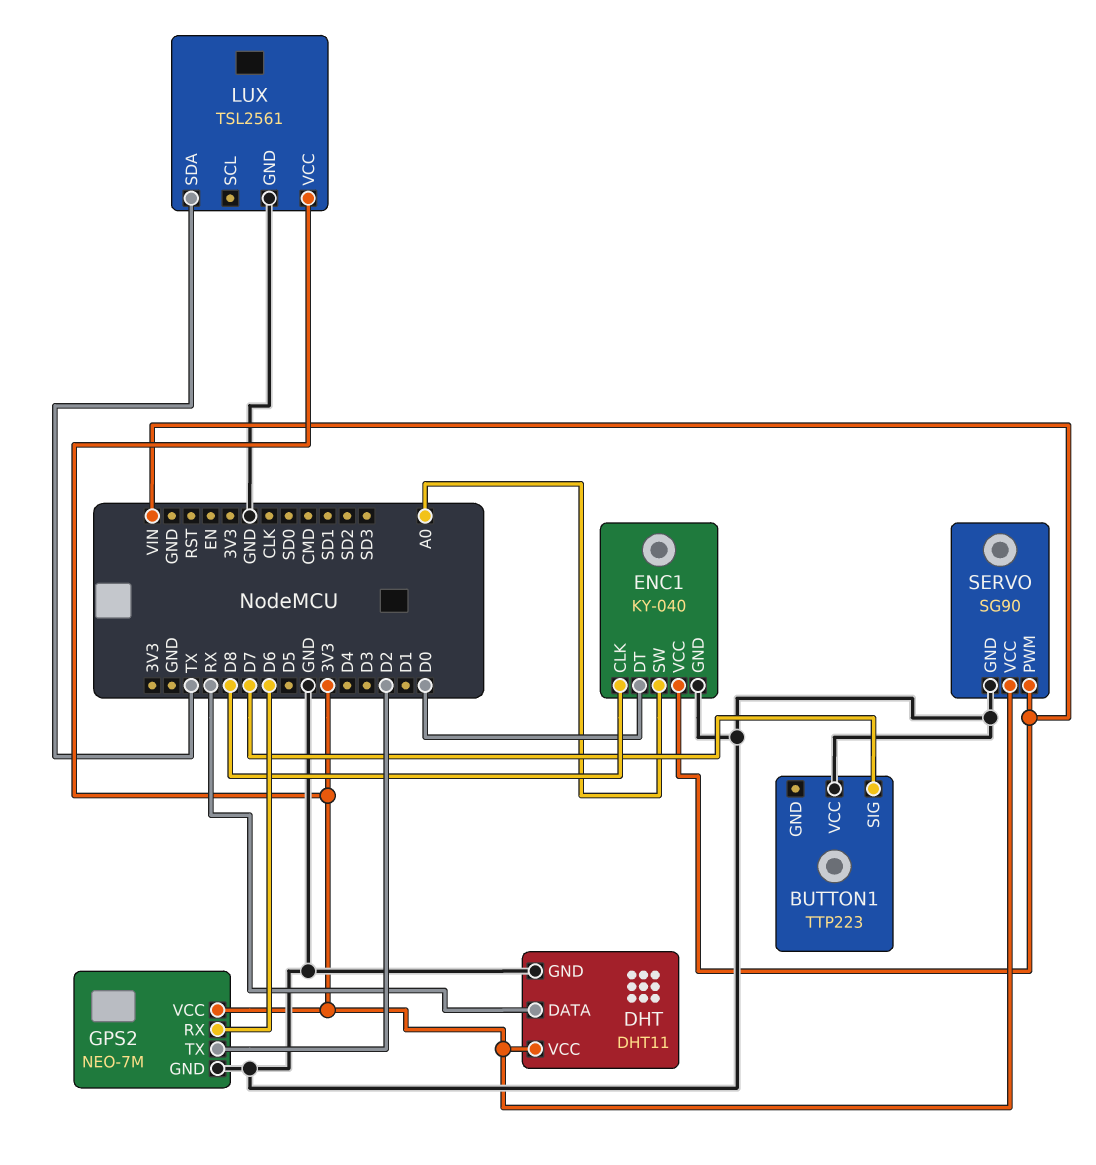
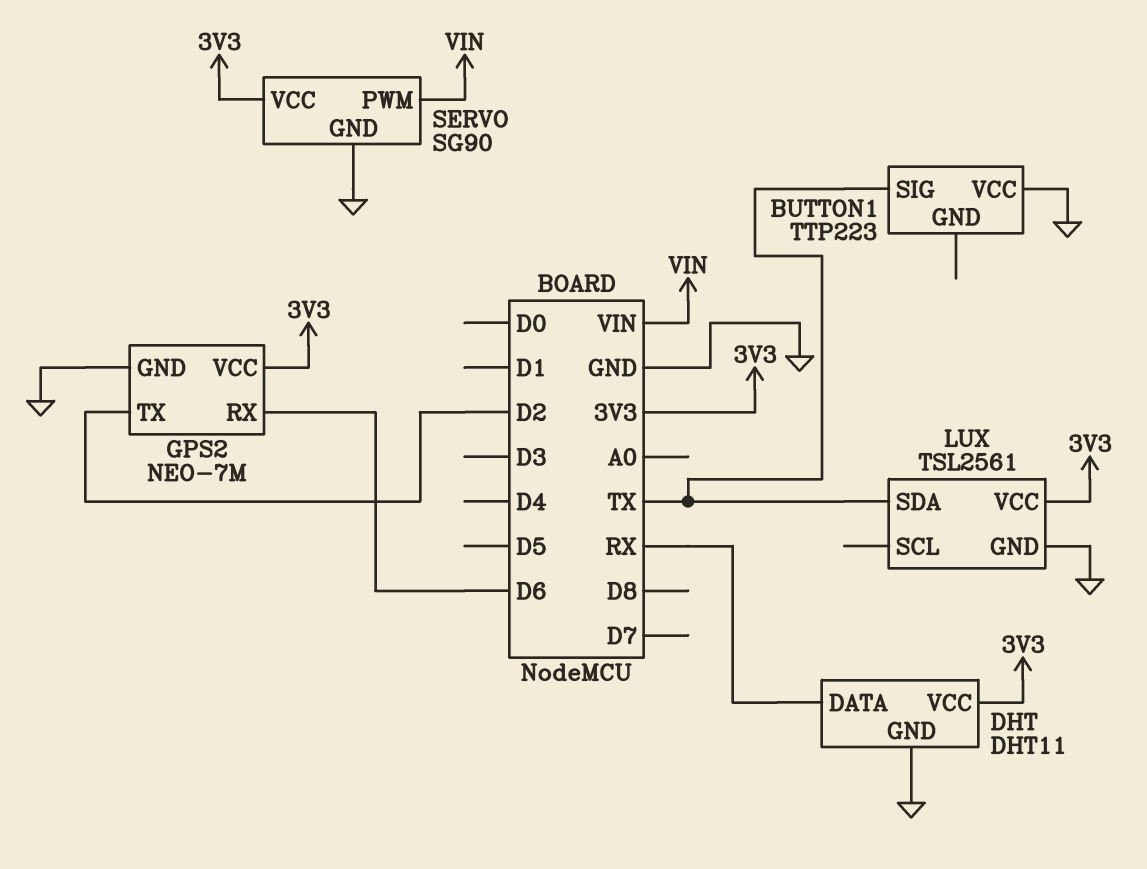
BUTTON1 pin SIG: D7 -> TX
ENC1: KY-040 -> none
ENC1 pin CLK: D8 -> none
ENC1 pin DT: D0 -> none
ENC1 pin GND: GND -> none
ENC1 pin SW: A0 -> none
ENC1 pin VCC: VIN -> none

